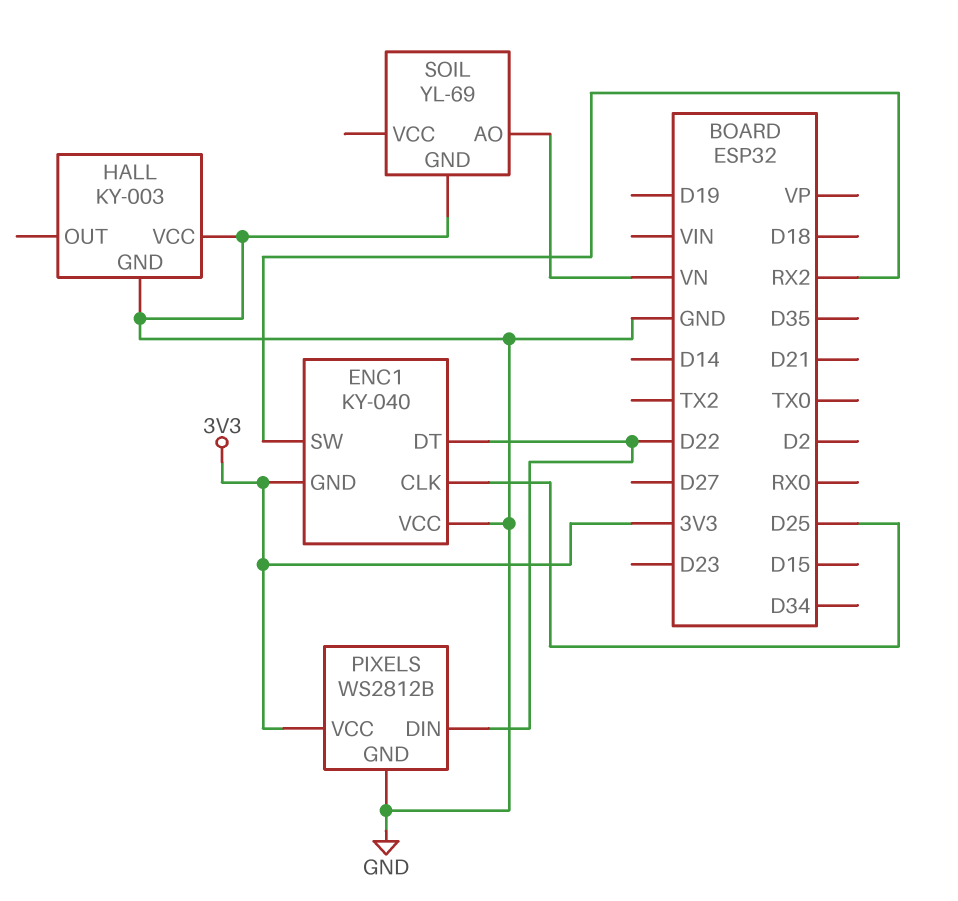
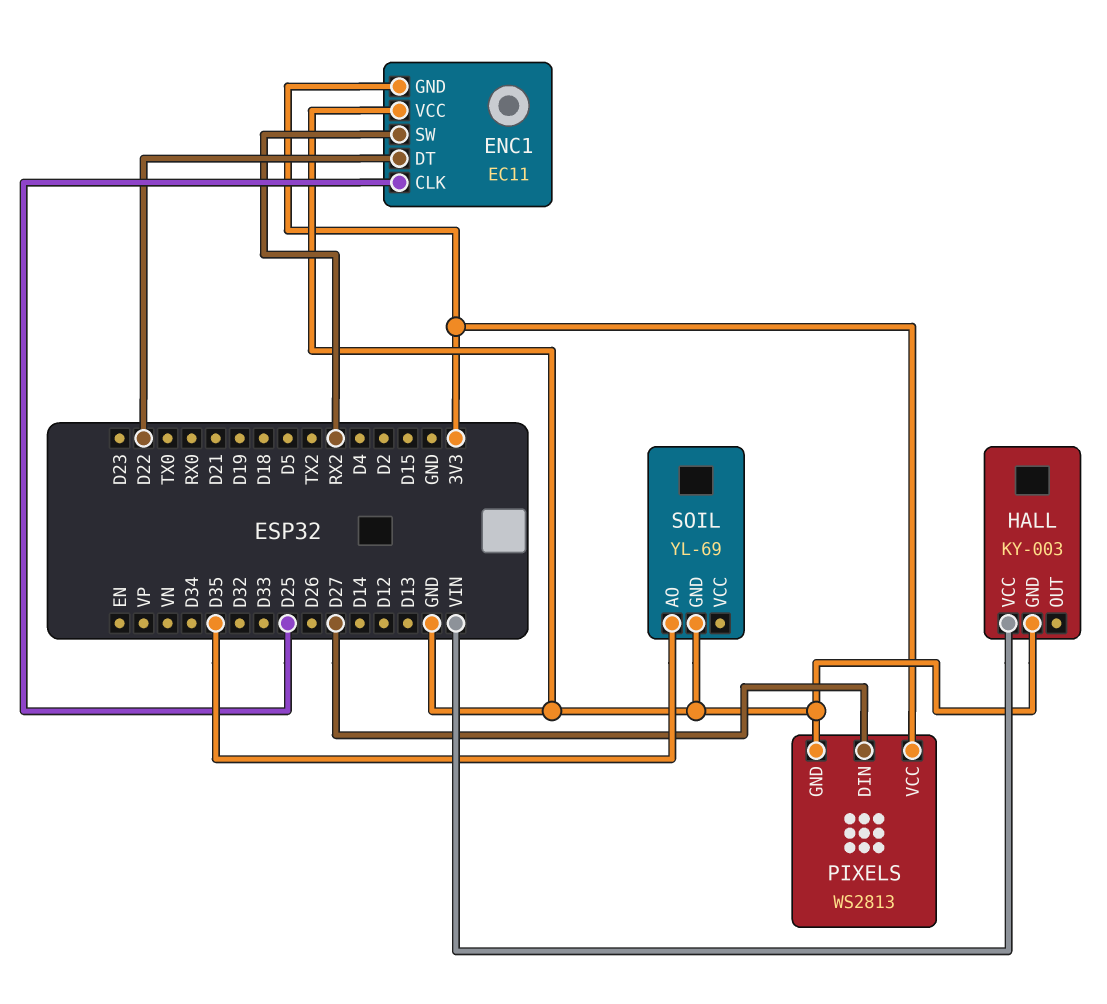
ENC1: KY-040 -> EC11
HALL pin VCC: GND -> VIN
PIXELS: WS2812B -> WS2813
PIXELS pin DIN: D22 -> D27
SOIL pin AO: VN -> D35

